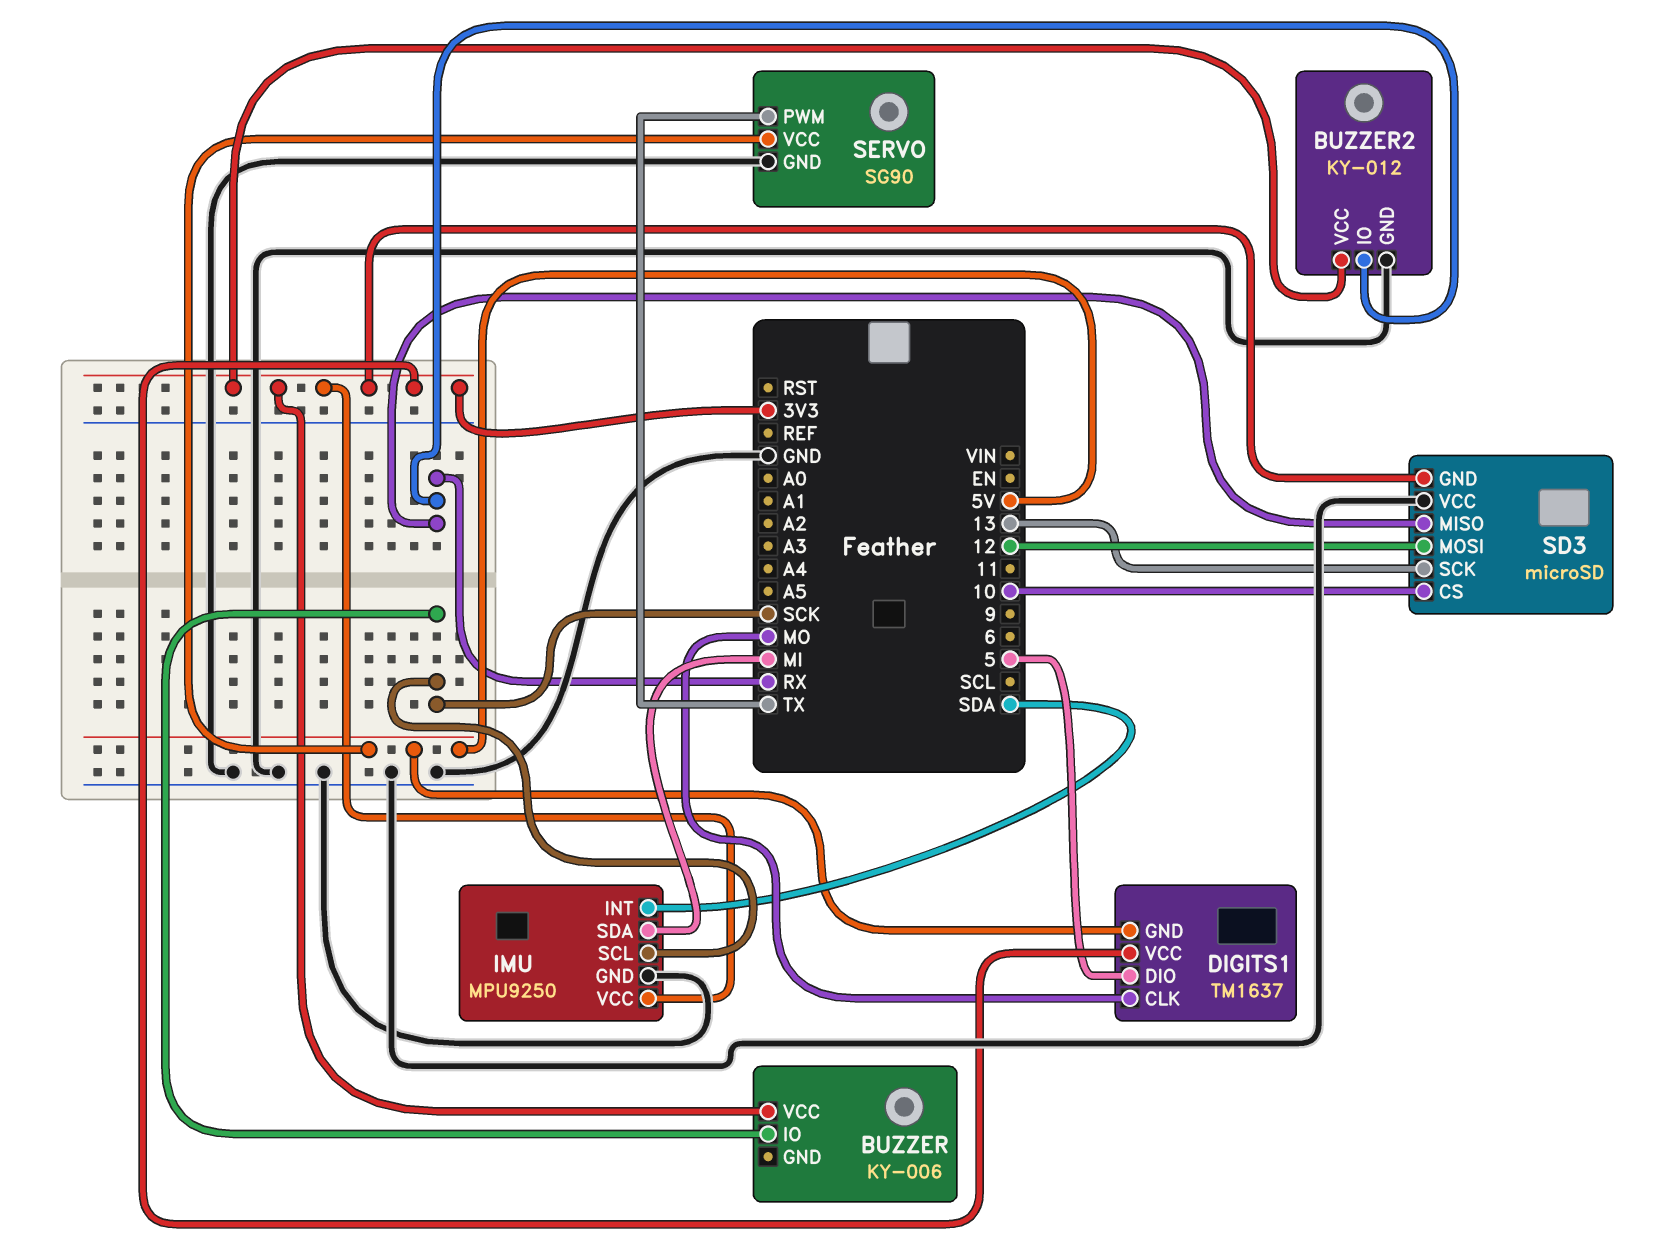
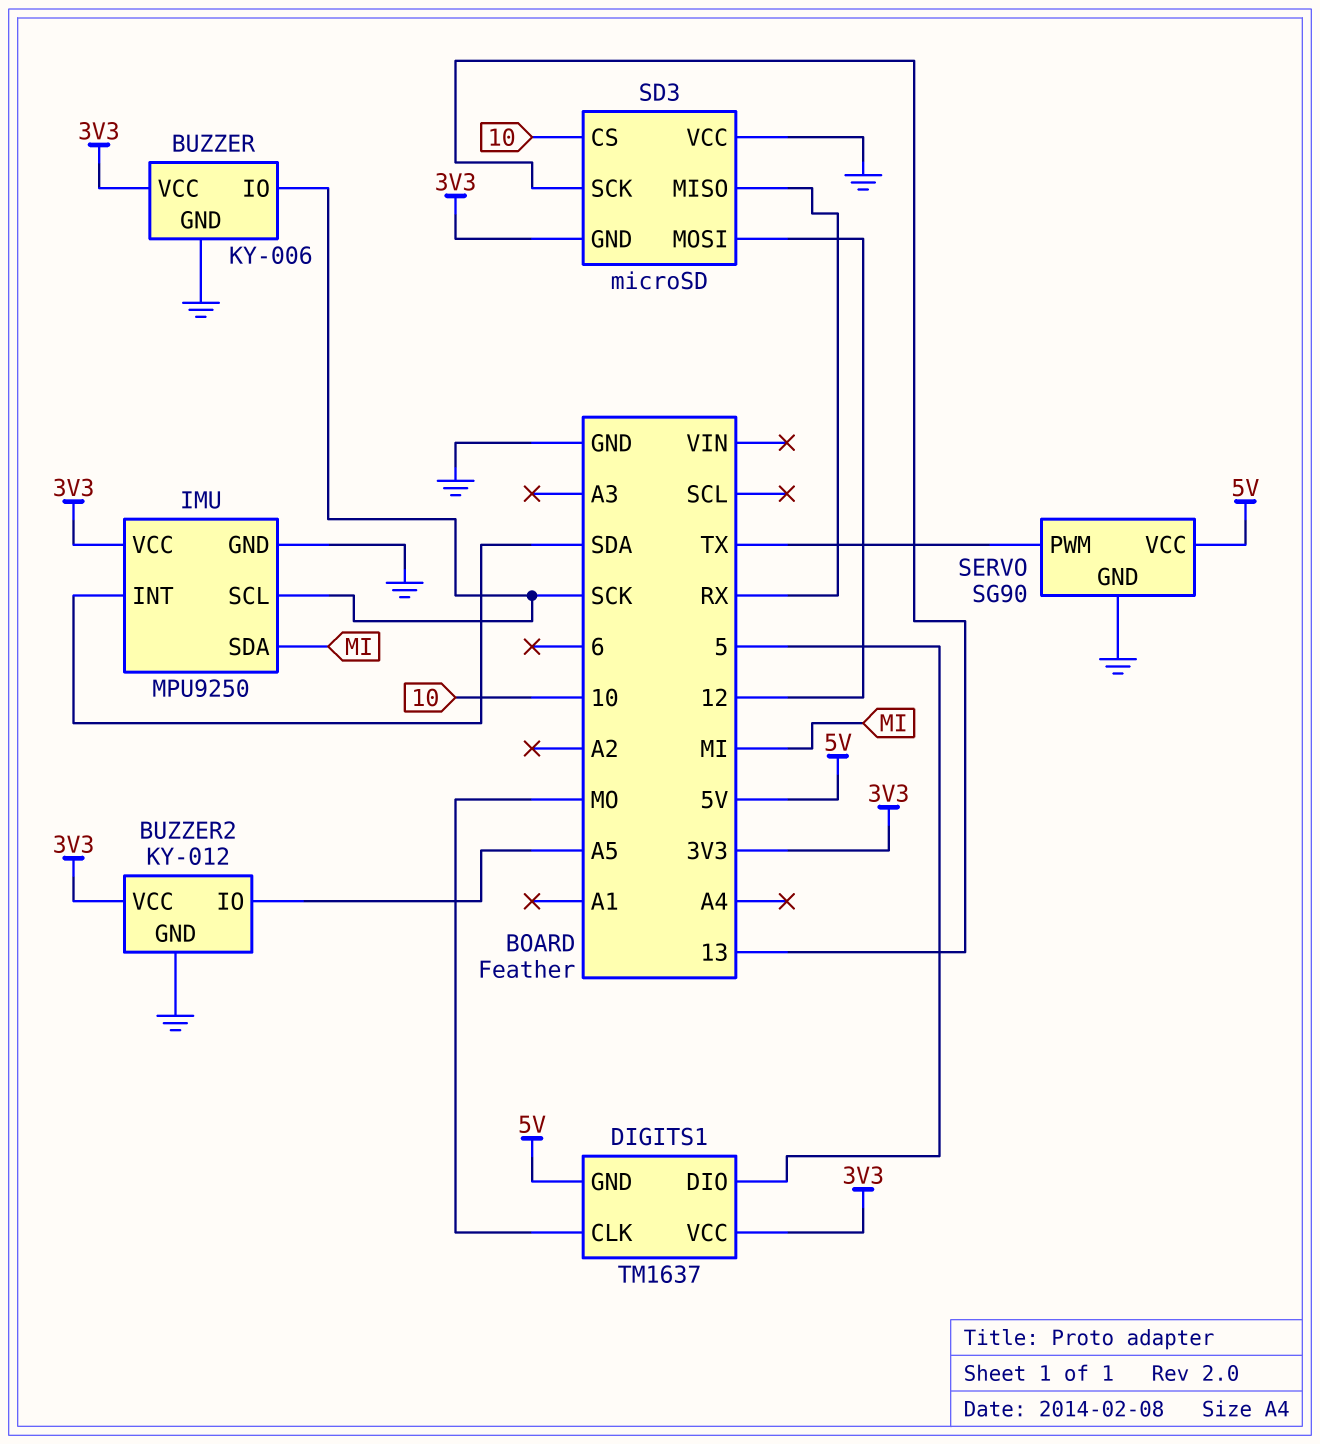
BUZZER pin GND: none -> GND
BUZZER2 pin IO: RX -> A5

